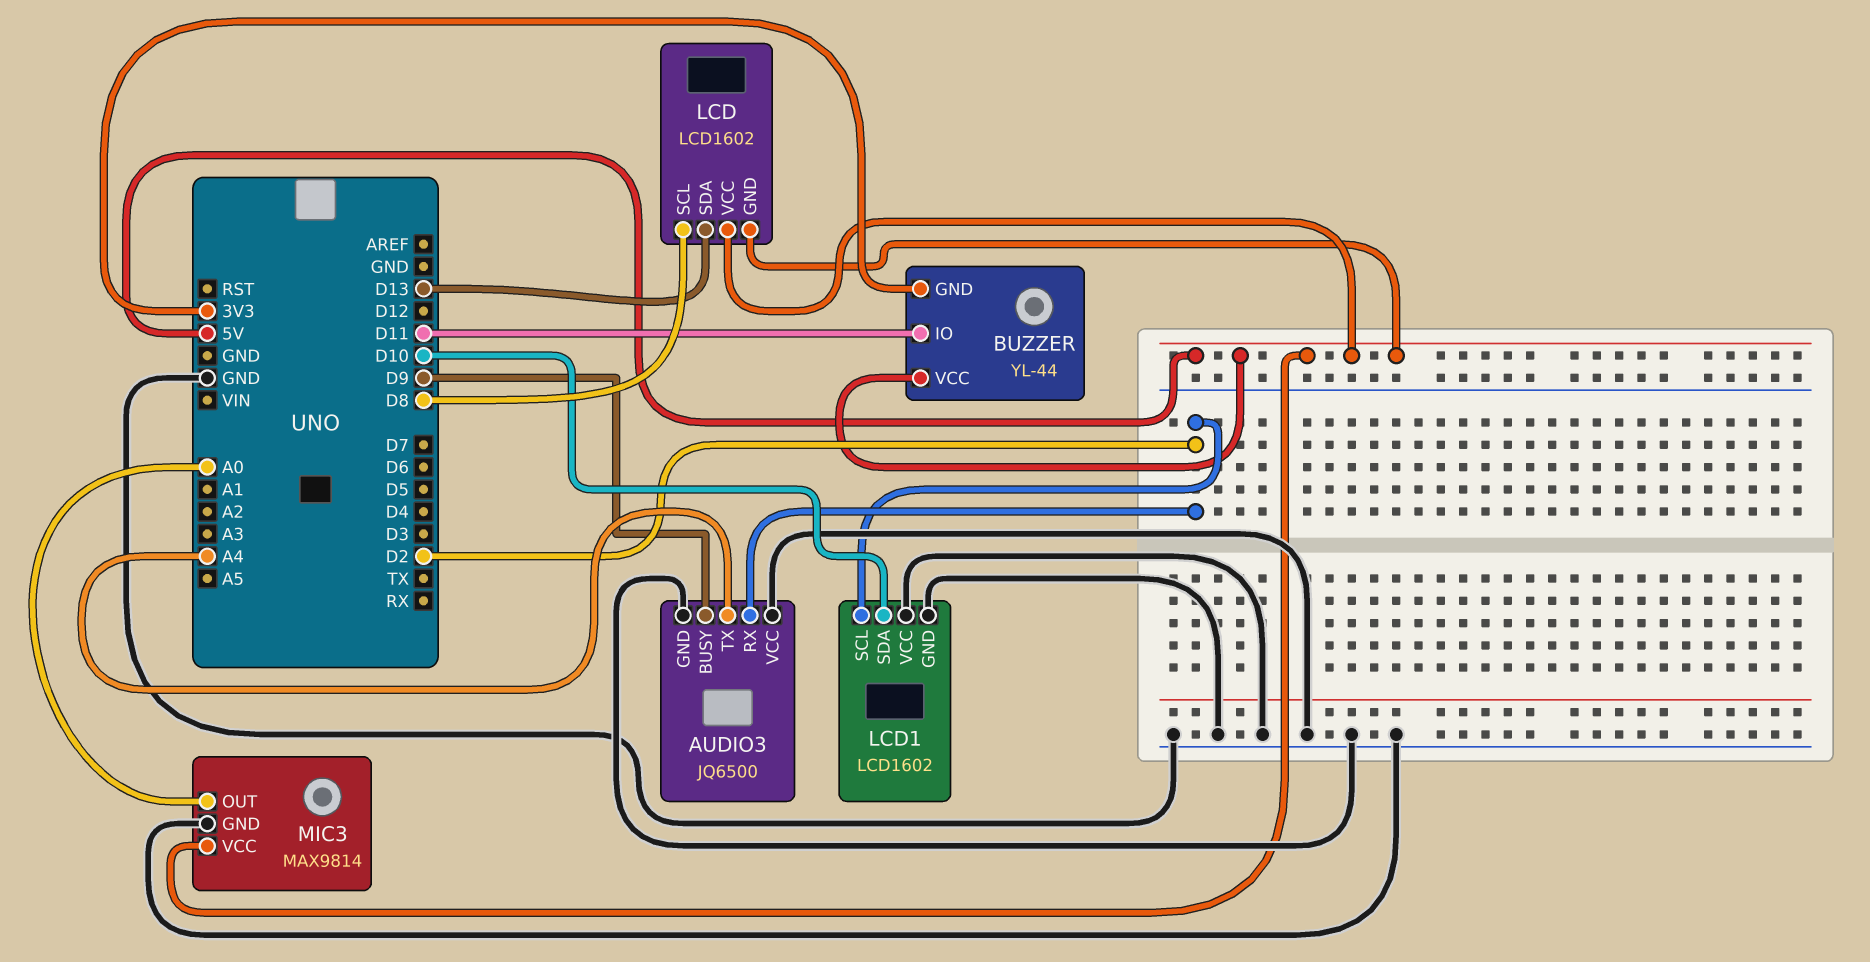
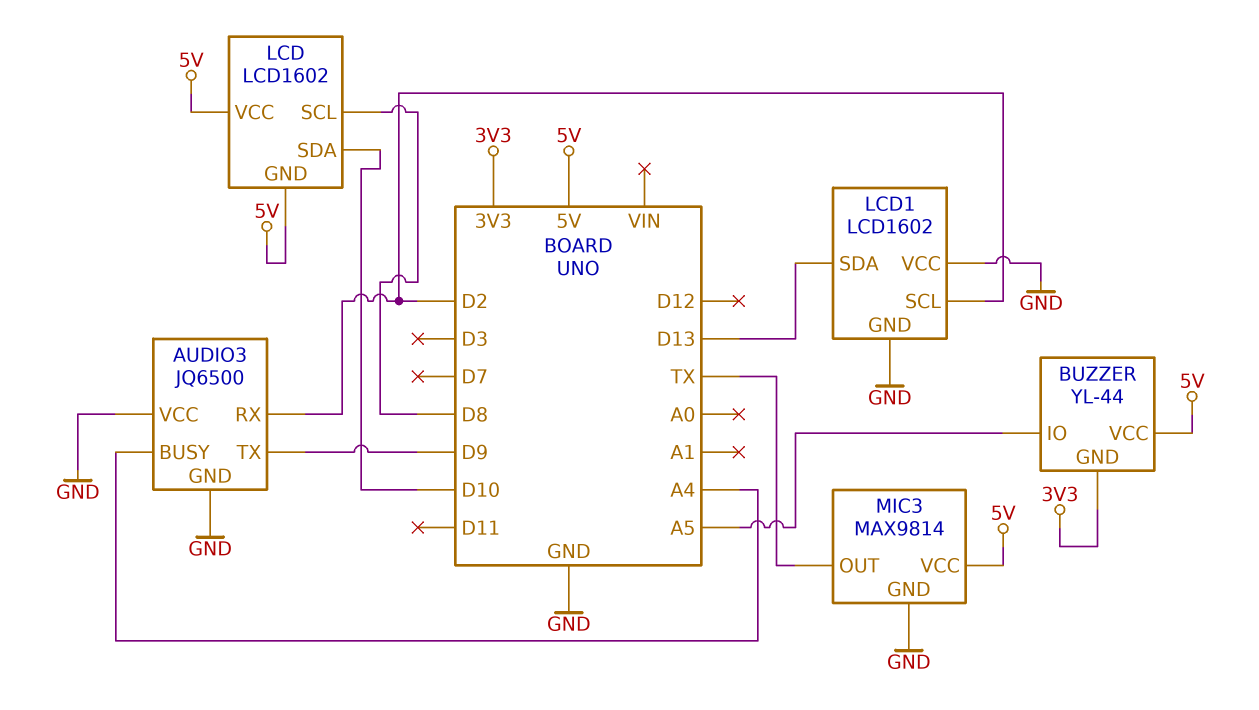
AUDIO3 pin BUSY: D9 -> A4
AUDIO3 pin TX: A4 -> D9
BUZZER pin IO: D11 -> A5
LCD pin SDA: D13 -> D10
LCD1 pin SDA: D10 -> D13
MIC3 pin OUT: A0 -> TX

